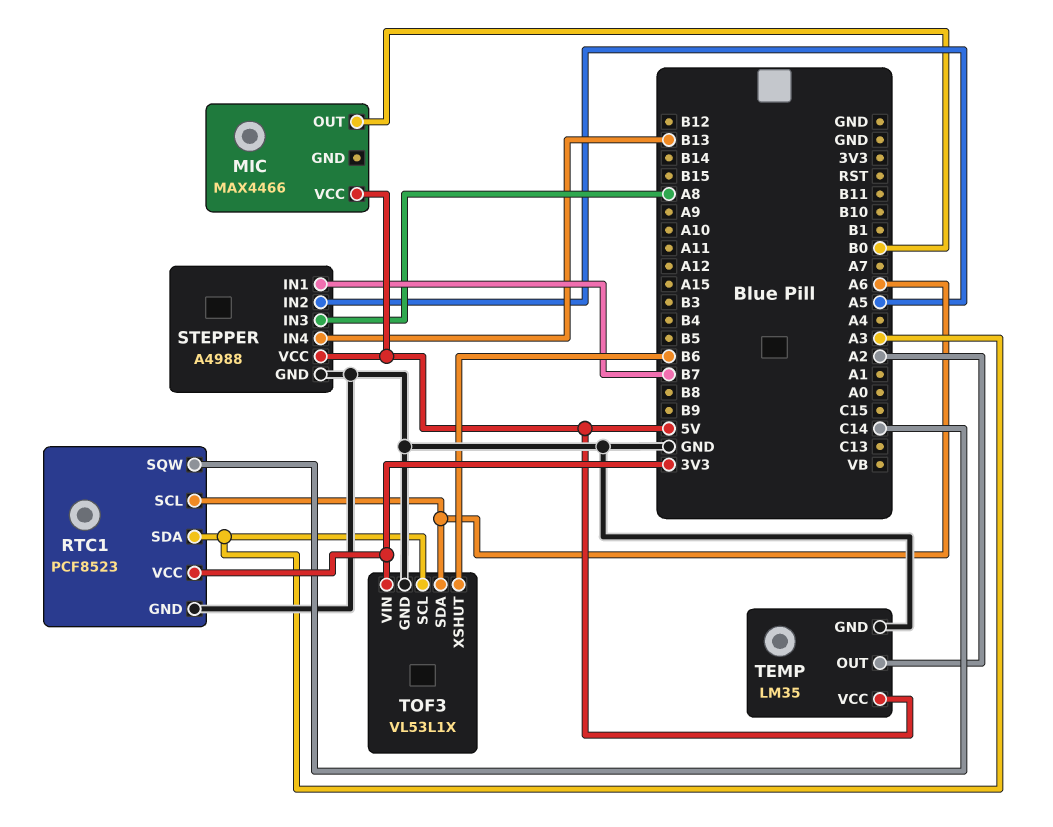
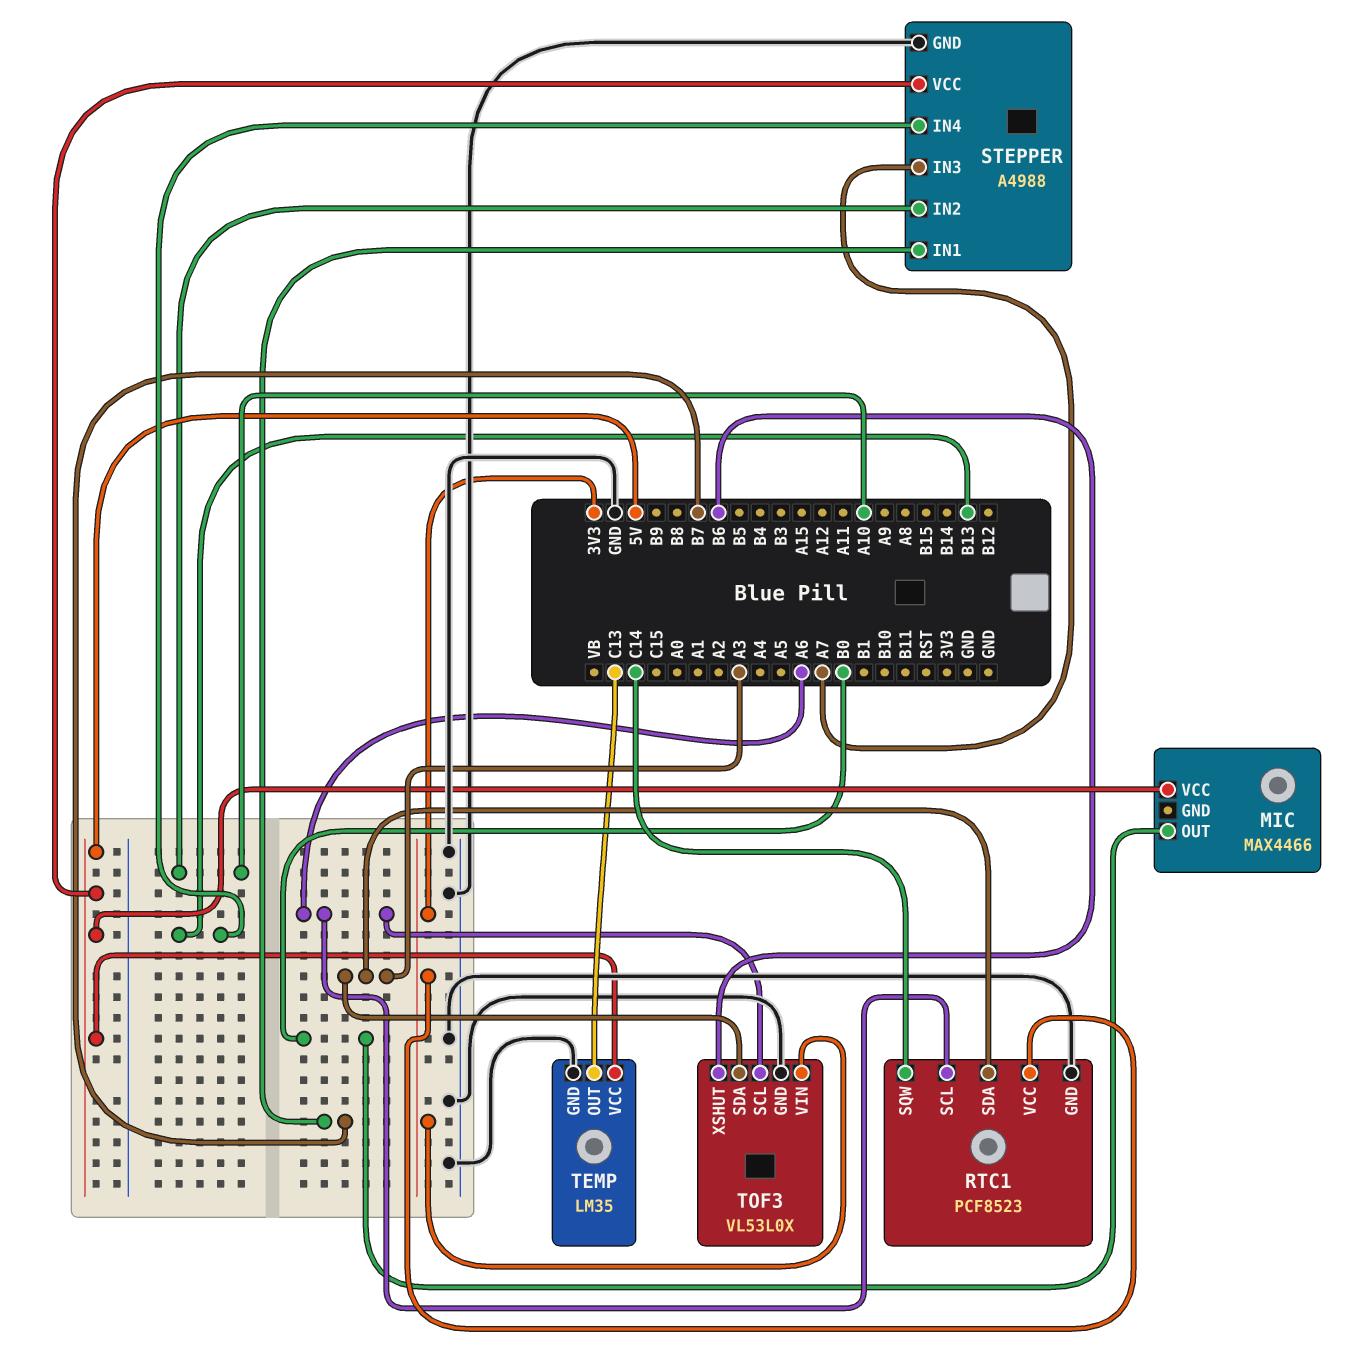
STEPPER pin IN2: A5 -> A10
STEPPER pin IN3: A8 -> A7
TEMP pin OUT: A2 -> C13
TOF3: VL53L1X -> VL53L0X
TOF3 pin SCL: A3 -> A6
TOF3 pin SDA: A6 -> A3

